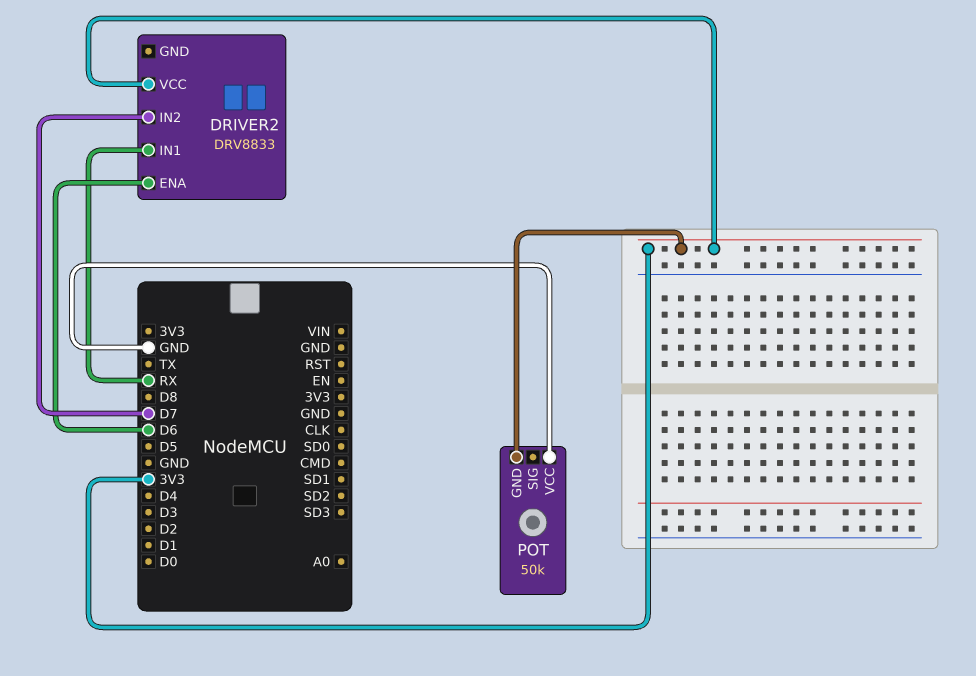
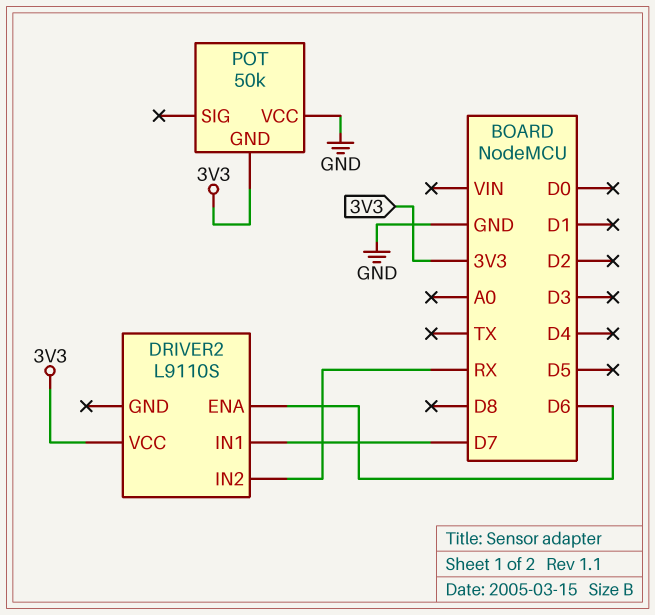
DRIVER2: DRV8833 -> L9110S
DRIVER2 pin IN1: RX -> D7
DRIVER2 pin IN2: D7 -> RX

